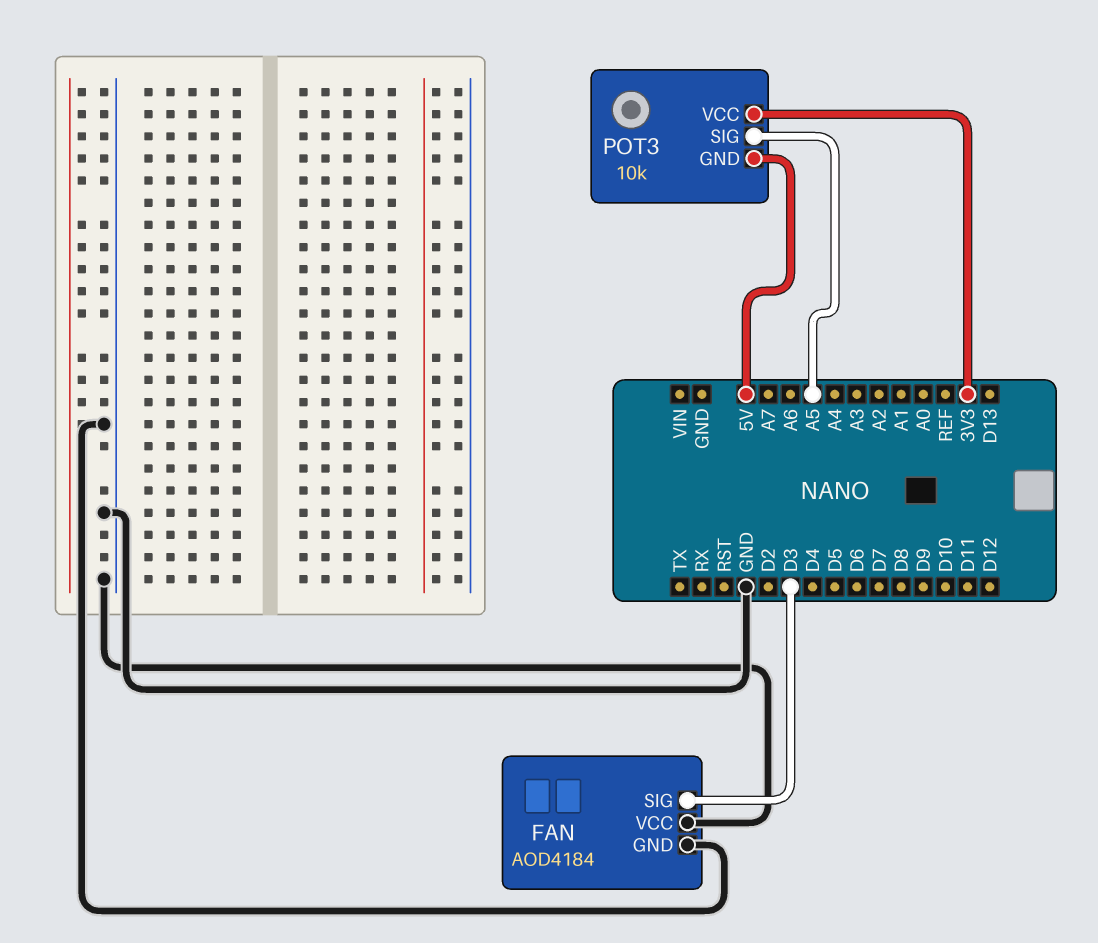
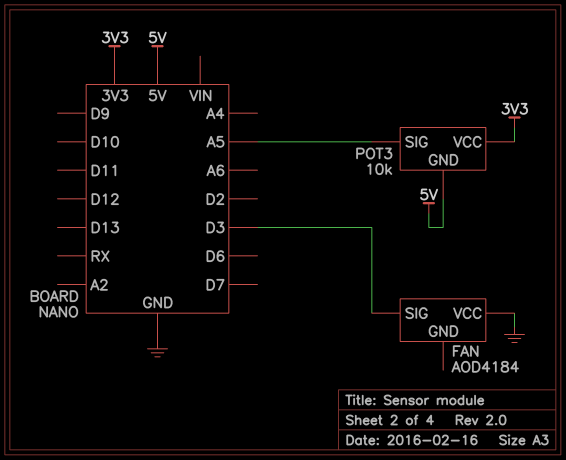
FAN pin GND: GND -> none

